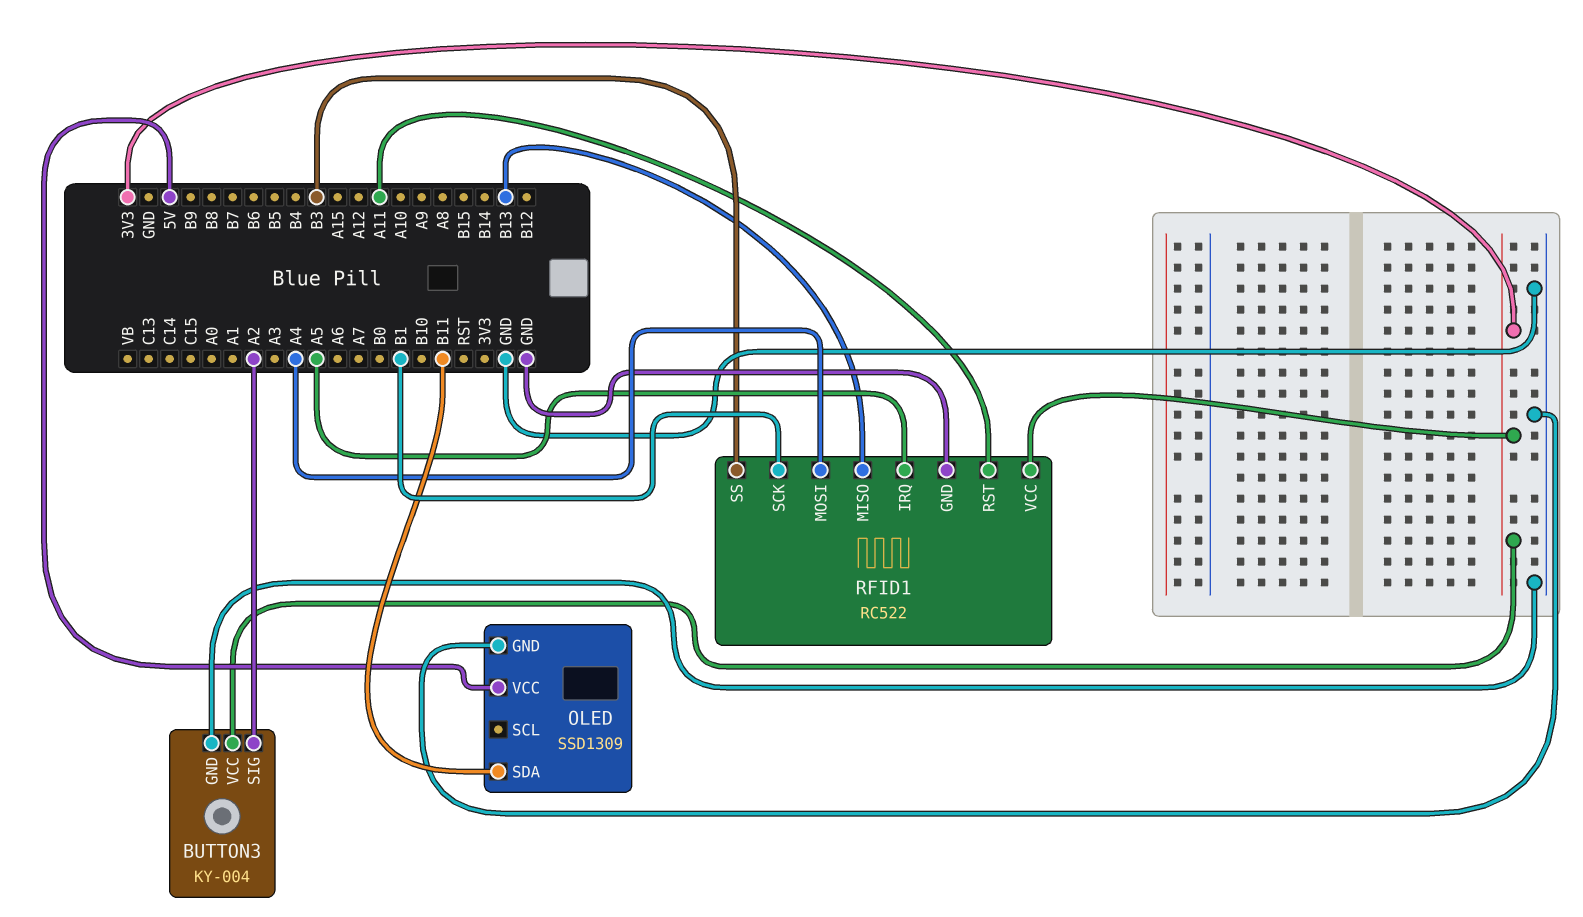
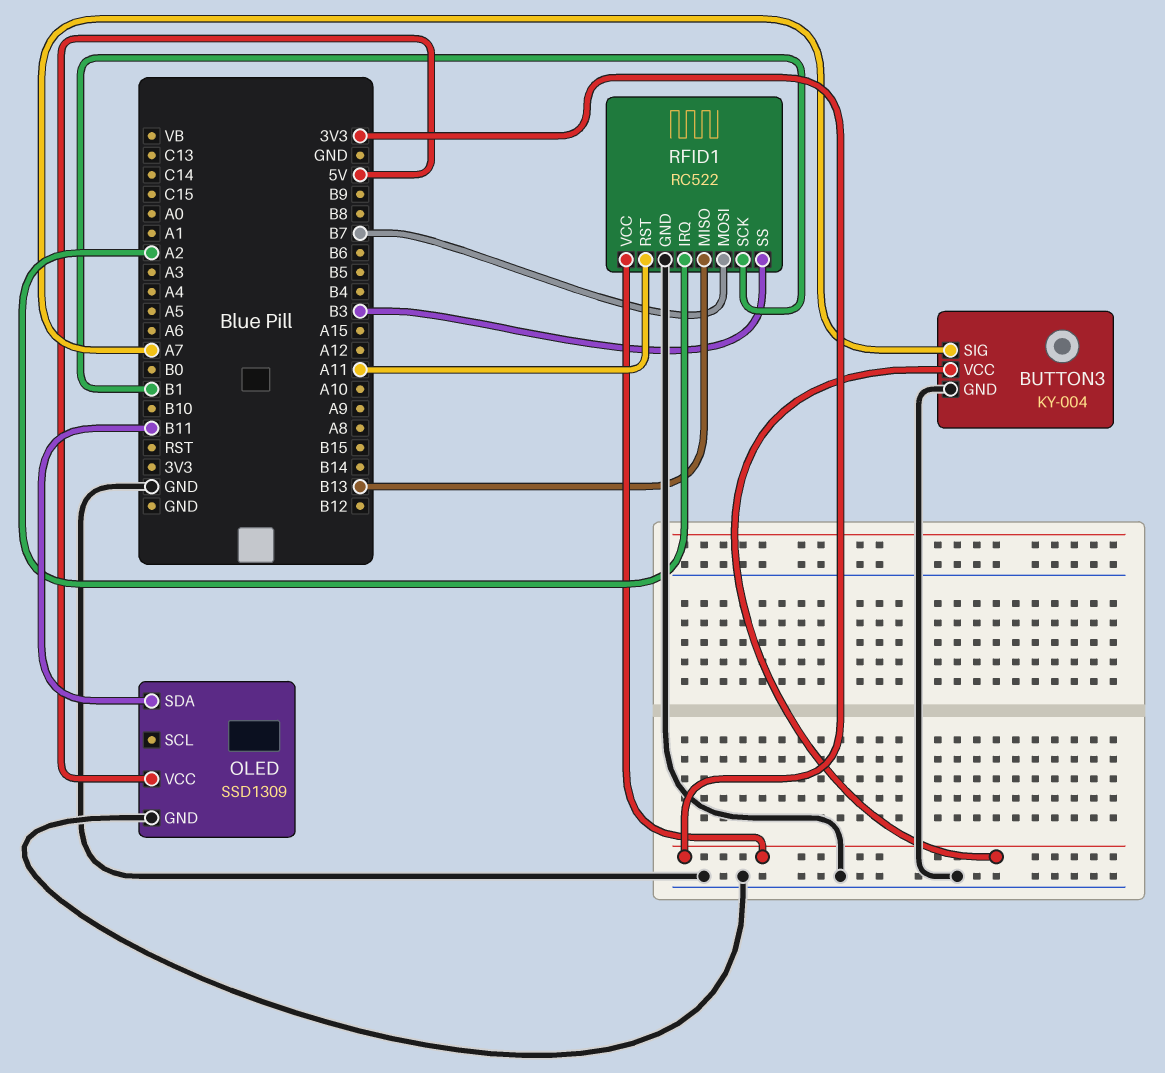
BUTTON3 pin SIG: A2 -> A7
RFID1 pin IRQ: A5 -> A2
RFID1 pin MOSI: A4 -> B7

